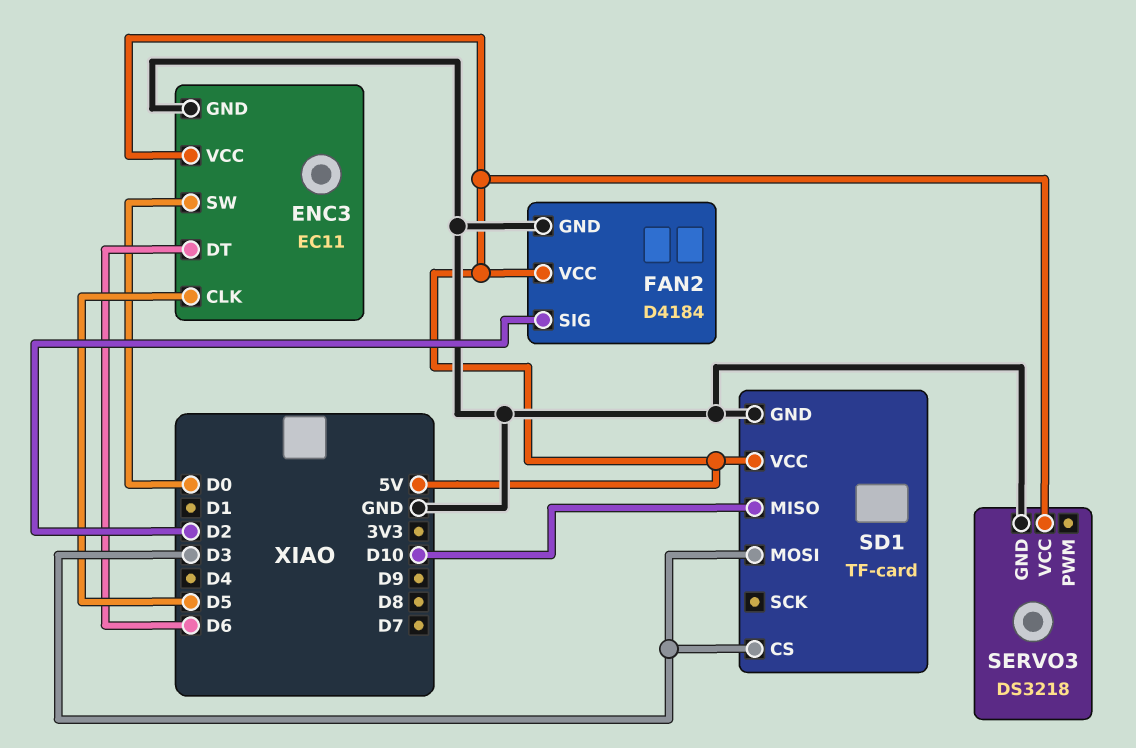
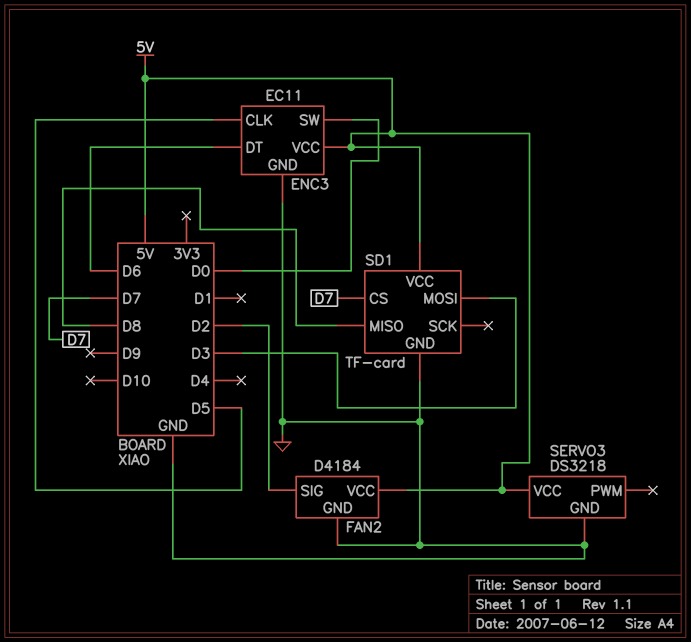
SD1 pin CS: D3 -> D7
SD1 pin MISO: D10 -> D8

